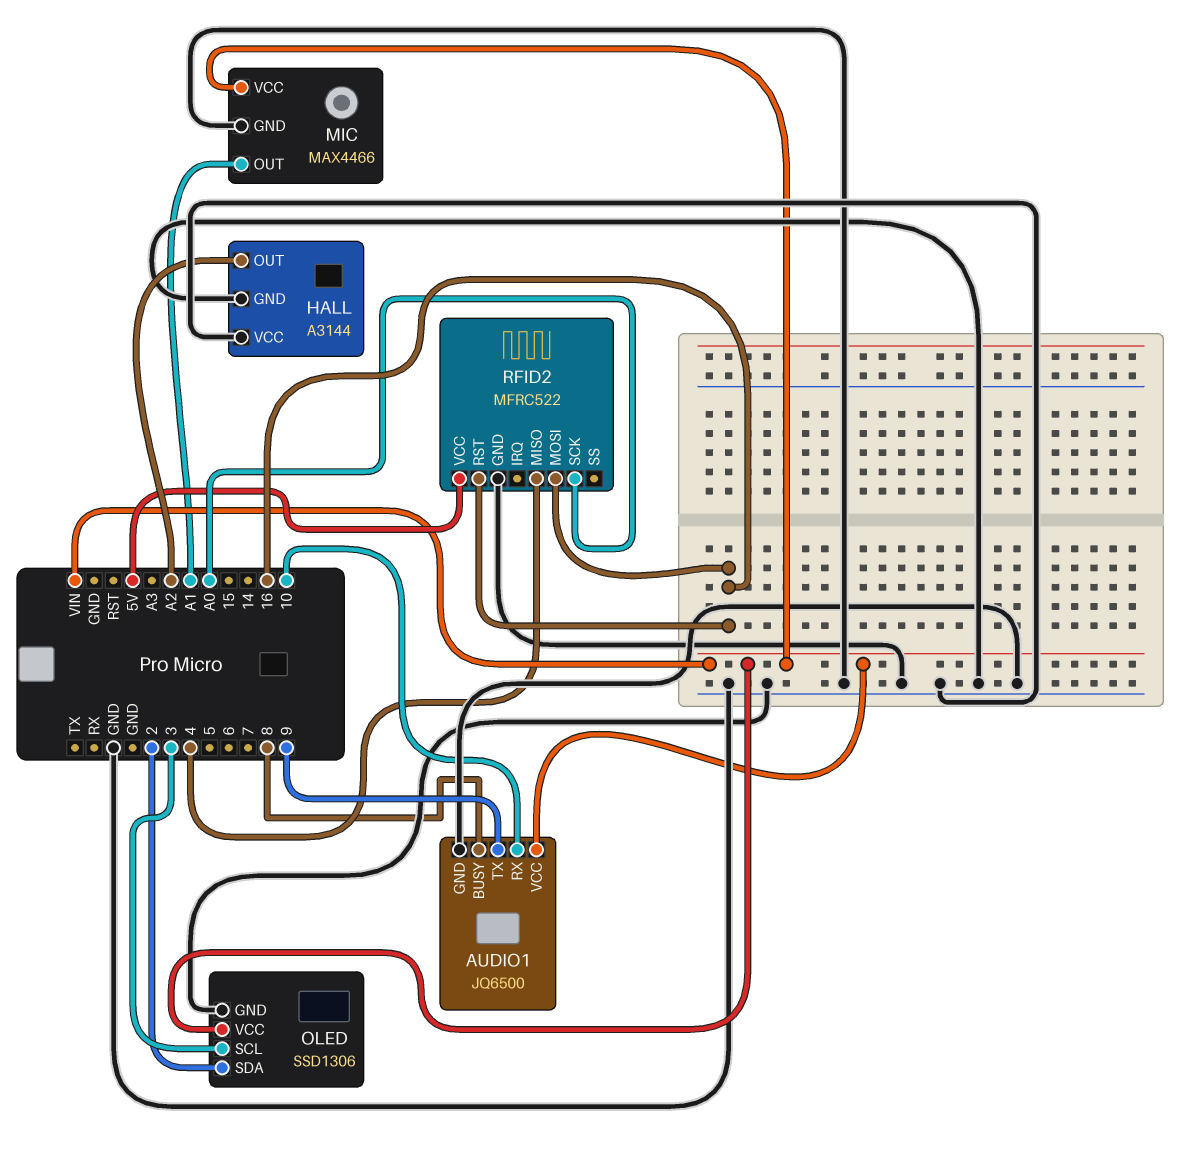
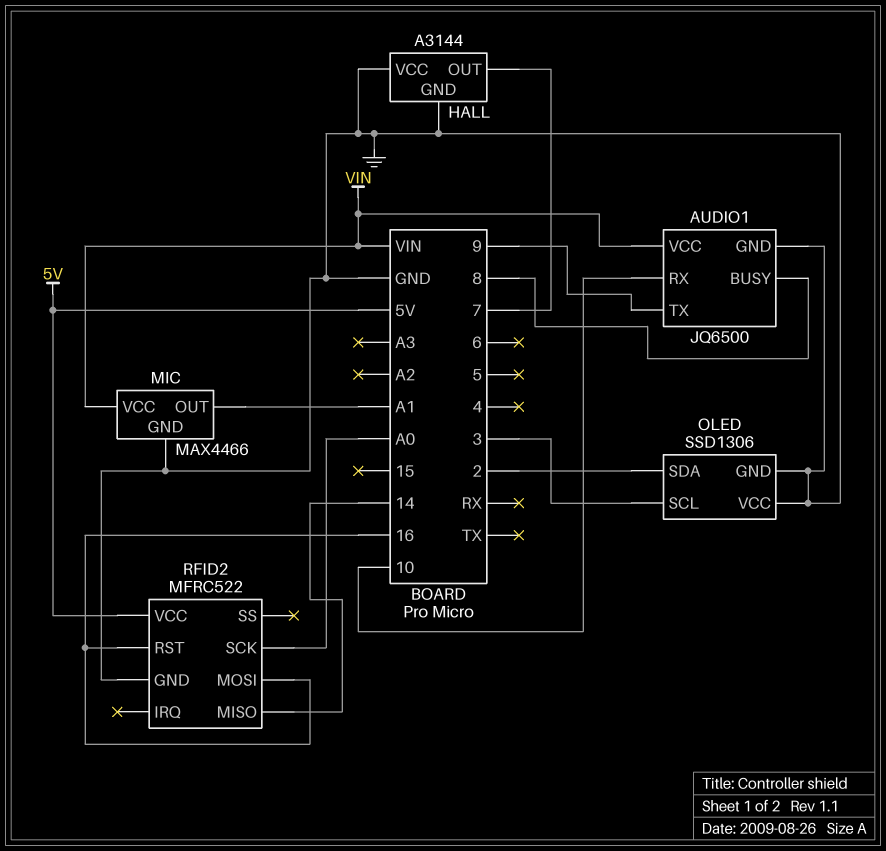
HALL pin OUT: A2 -> 7
OLED pin VCC: VIN -> GND
RFID2 pin MISO: 4 -> 14

